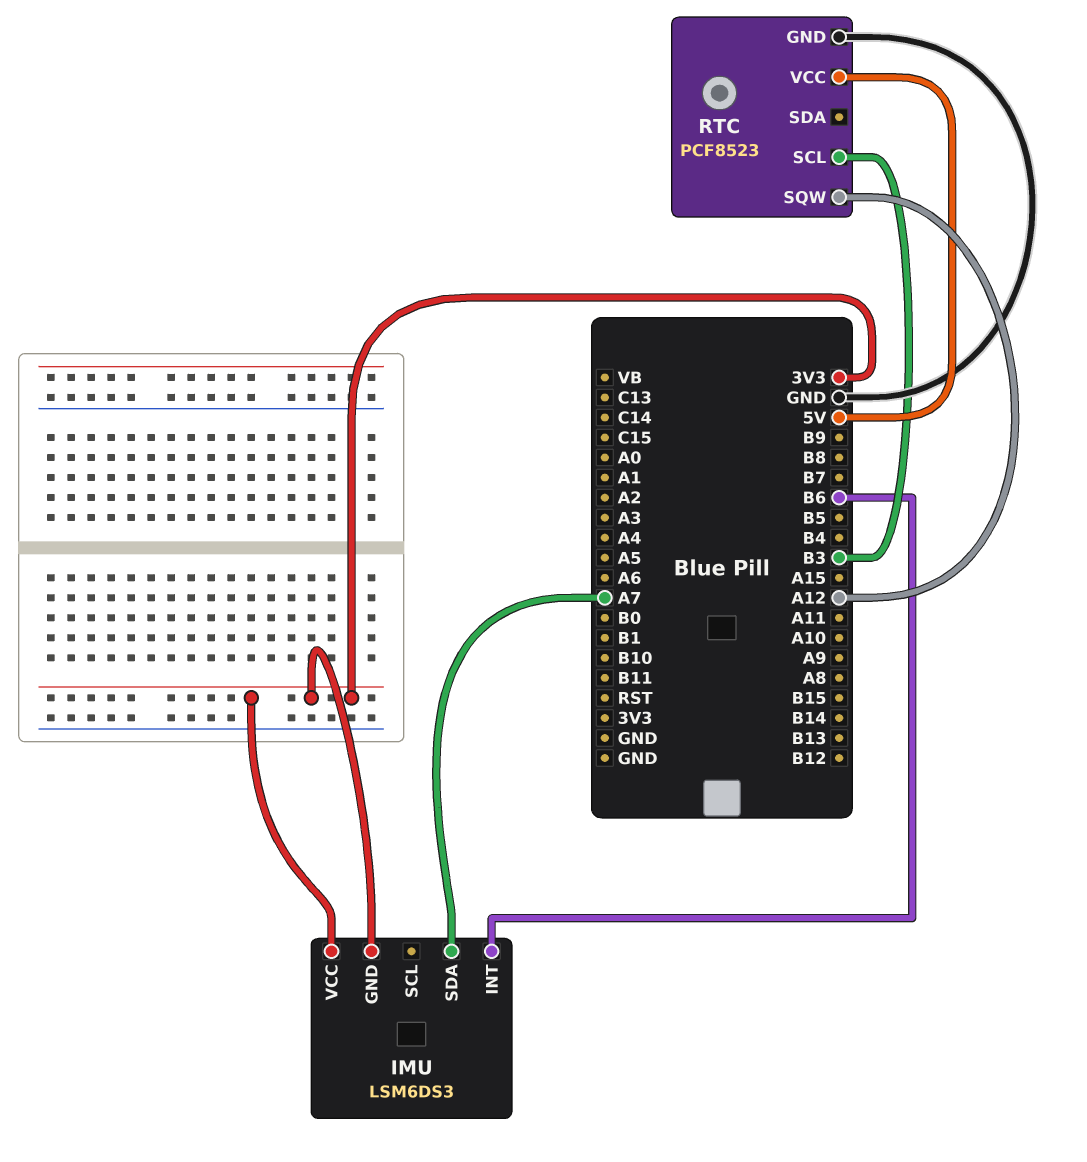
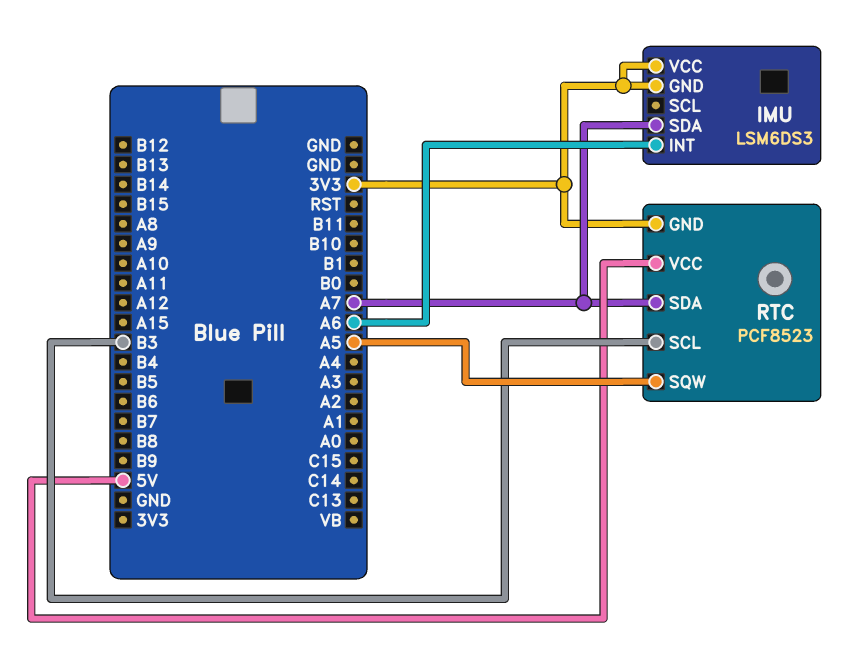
IMU pin INT: B6 -> A6
RTC pin GND: GND -> 3V3
RTC pin SDA: none -> A7
RTC pin SQW: A12 -> A5

